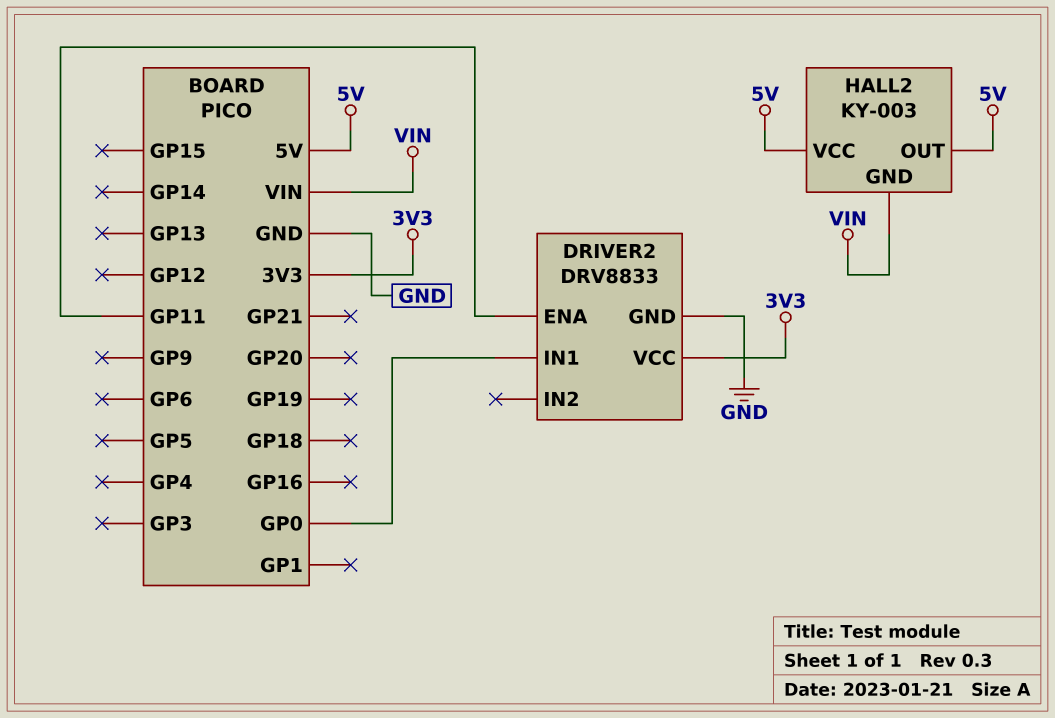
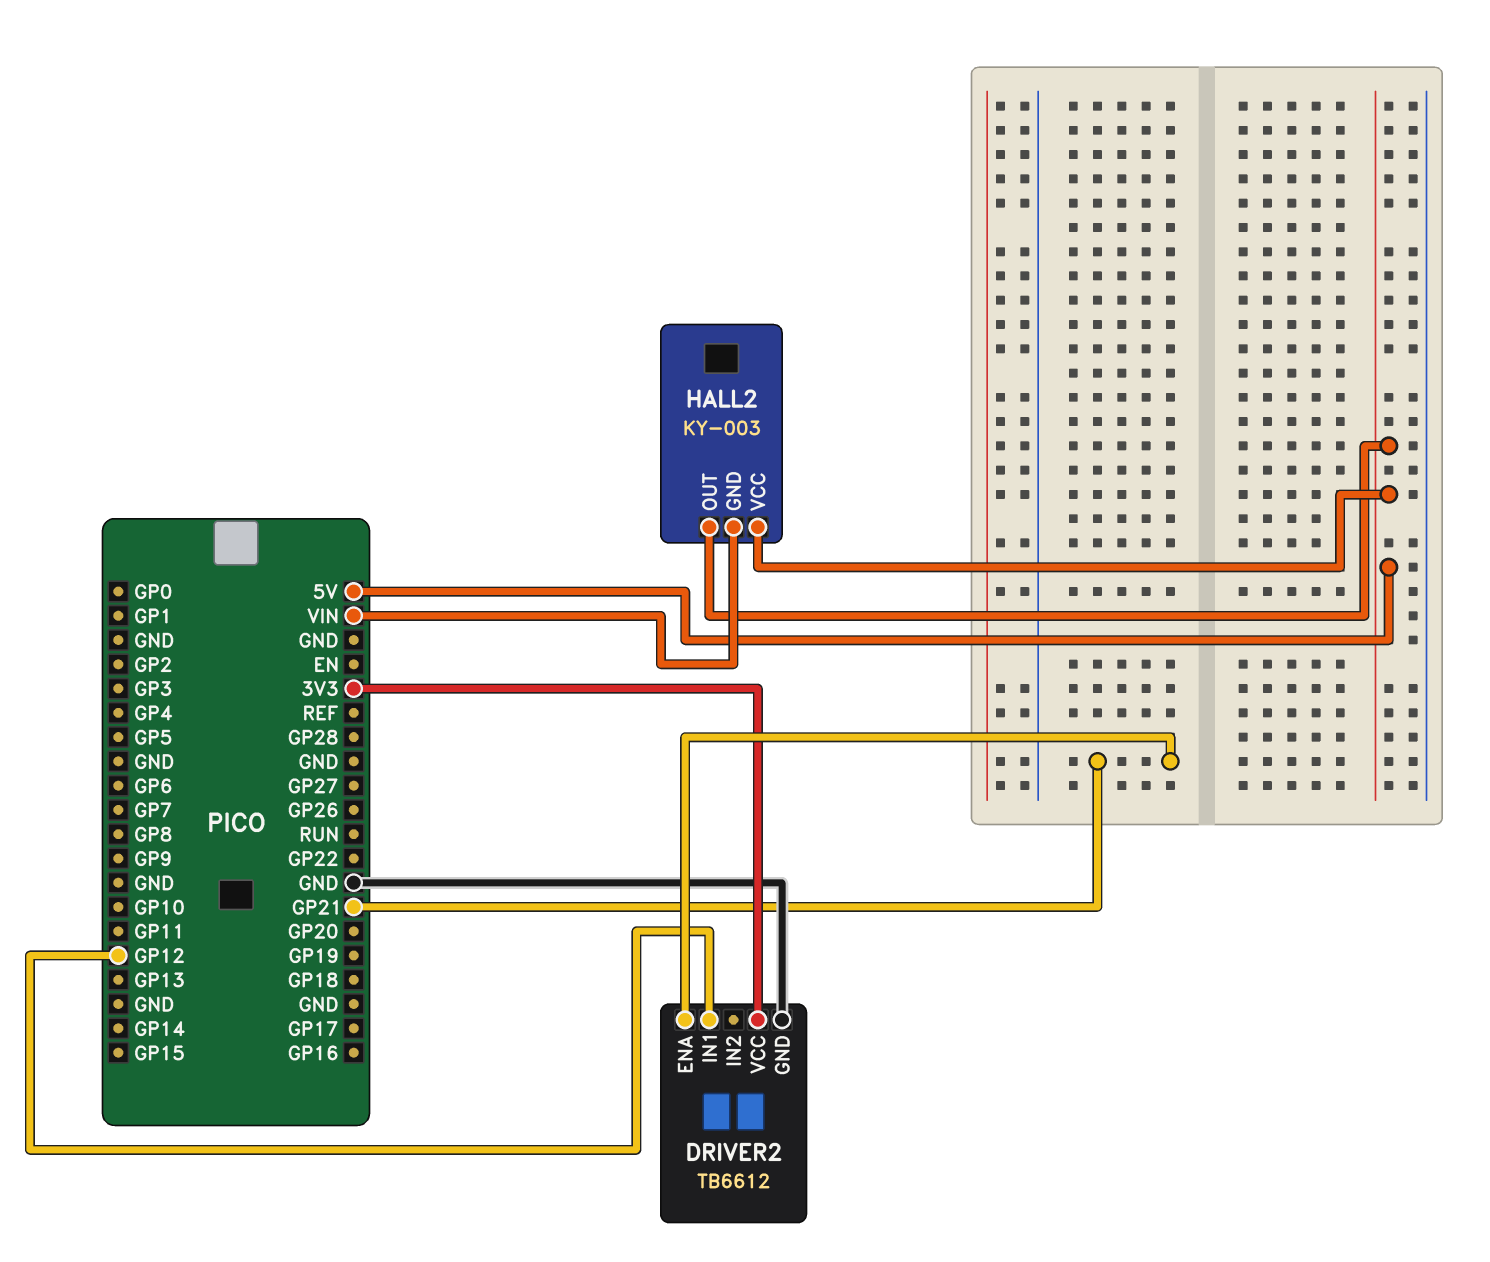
DRIVER2: DRV8833 -> TB6612
DRIVER2 pin ENA: GP11 -> GP21
DRIVER2 pin IN1: GP0 -> GP12

